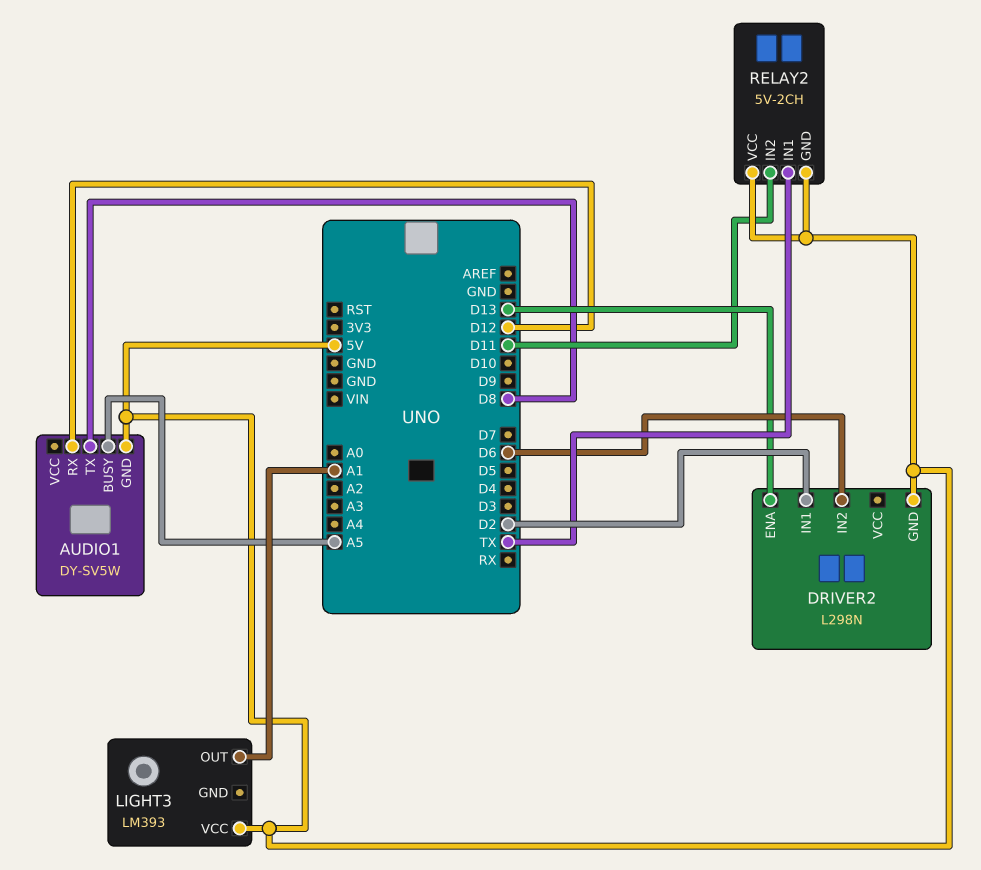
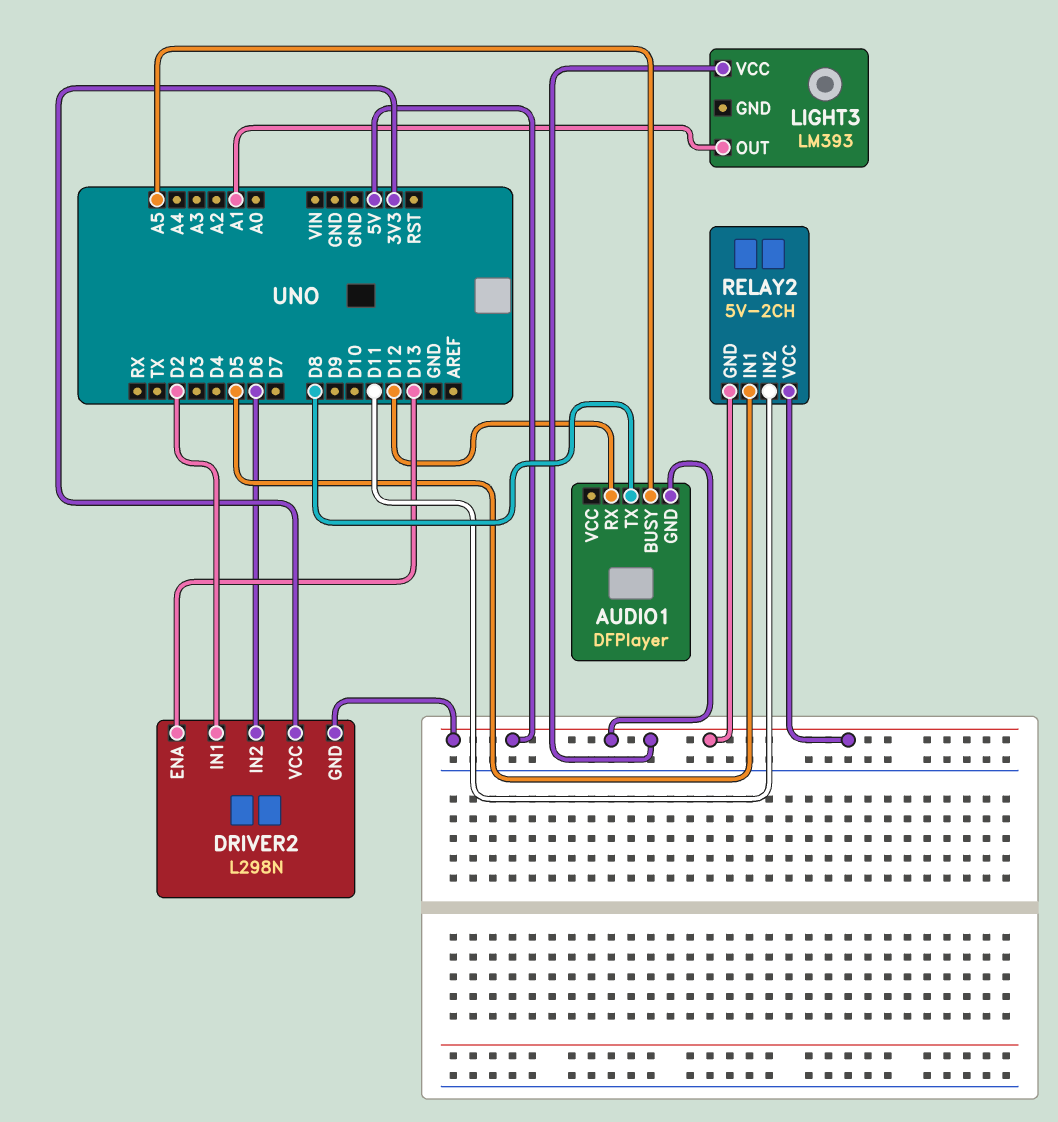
AUDIO1: DY-SV5W -> DFPlayer
DRIVER2 pin VCC: none -> 3V3
RELAY2 pin IN1: TX -> D5

